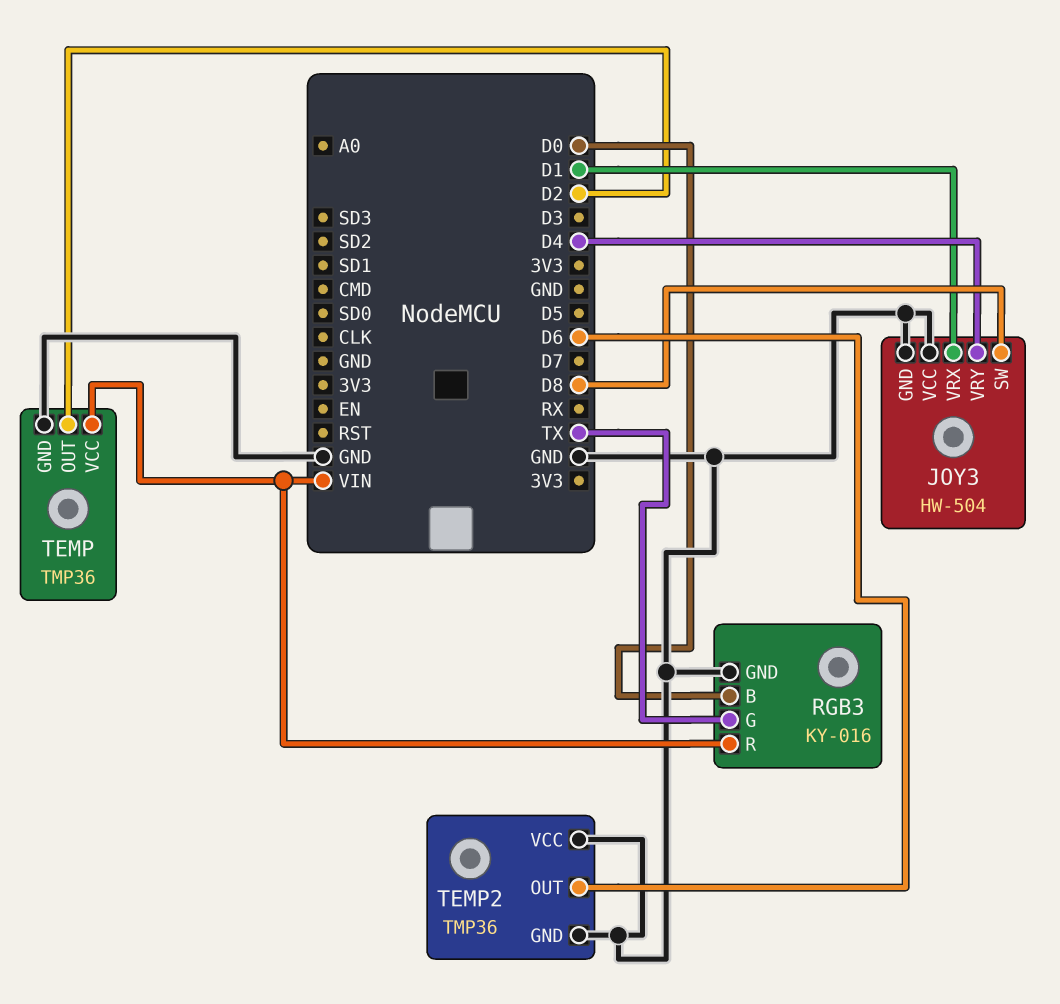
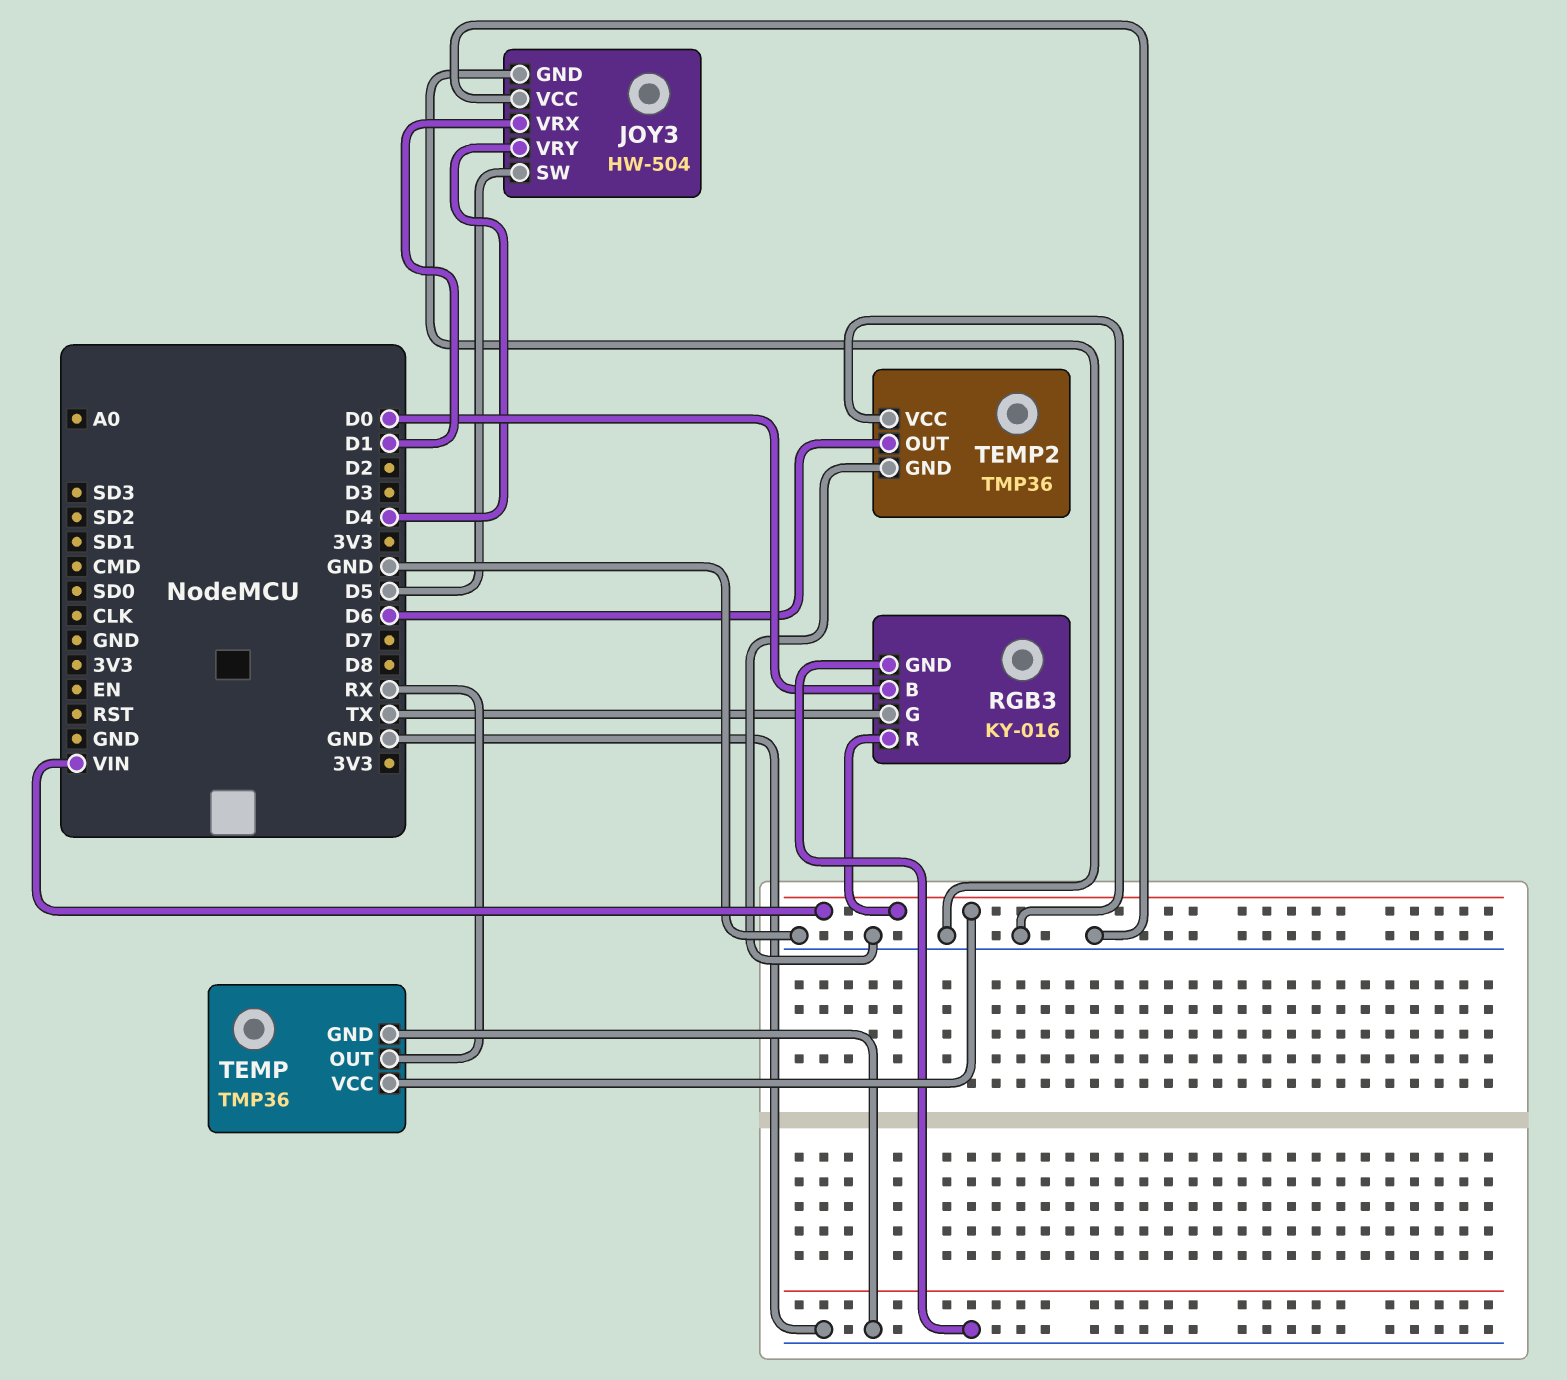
JOY3 pin SW: D8 -> D5
TEMP pin OUT: D2 -> RX

